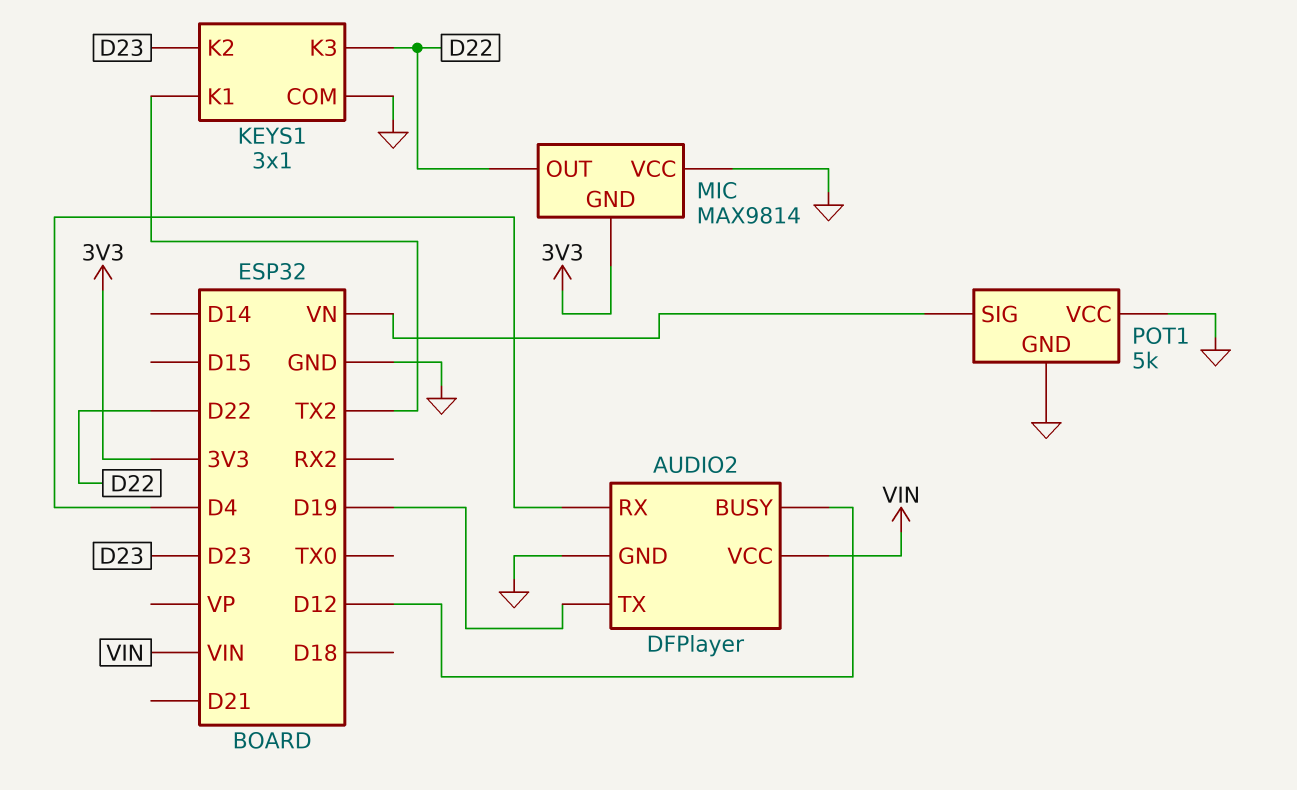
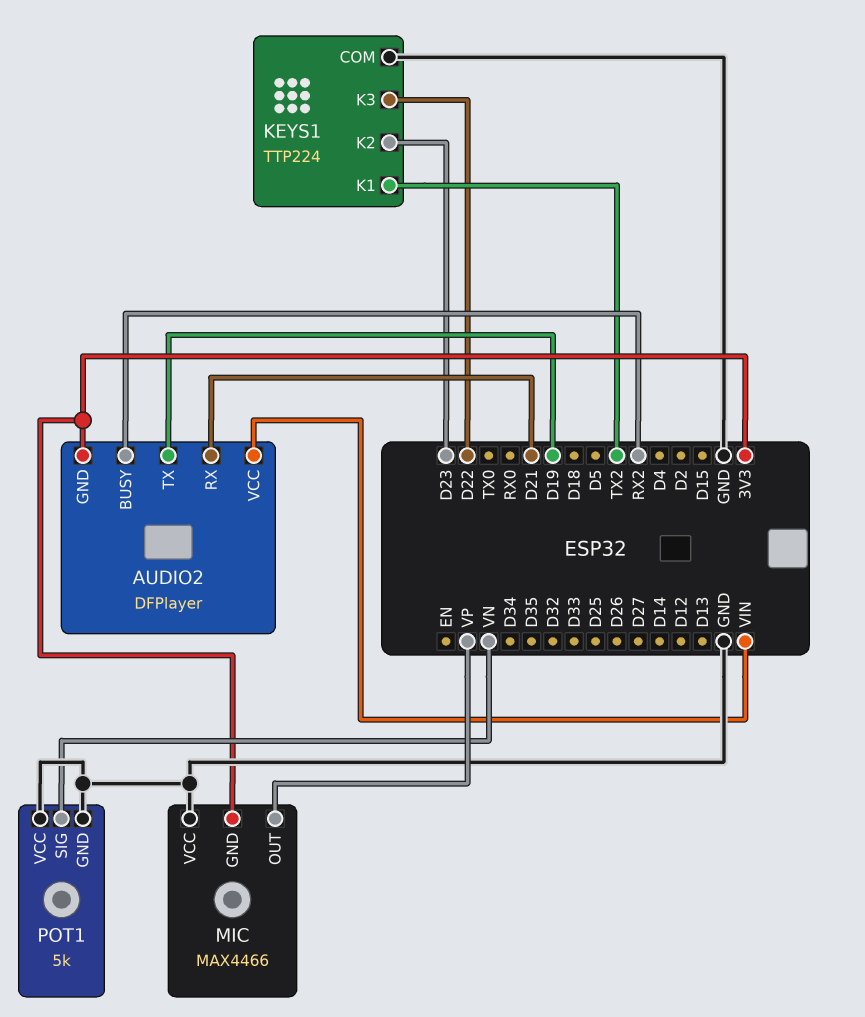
AUDIO2 pin BUSY: D12 -> RX2
AUDIO2 pin GND: GND -> 3V3
AUDIO2 pin RX: D4 -> D21
KEYS1: 3x1 -> TTP224
MIC: MAX9814 -> MAX4466
MIC pin OUT: D22 -> VP

